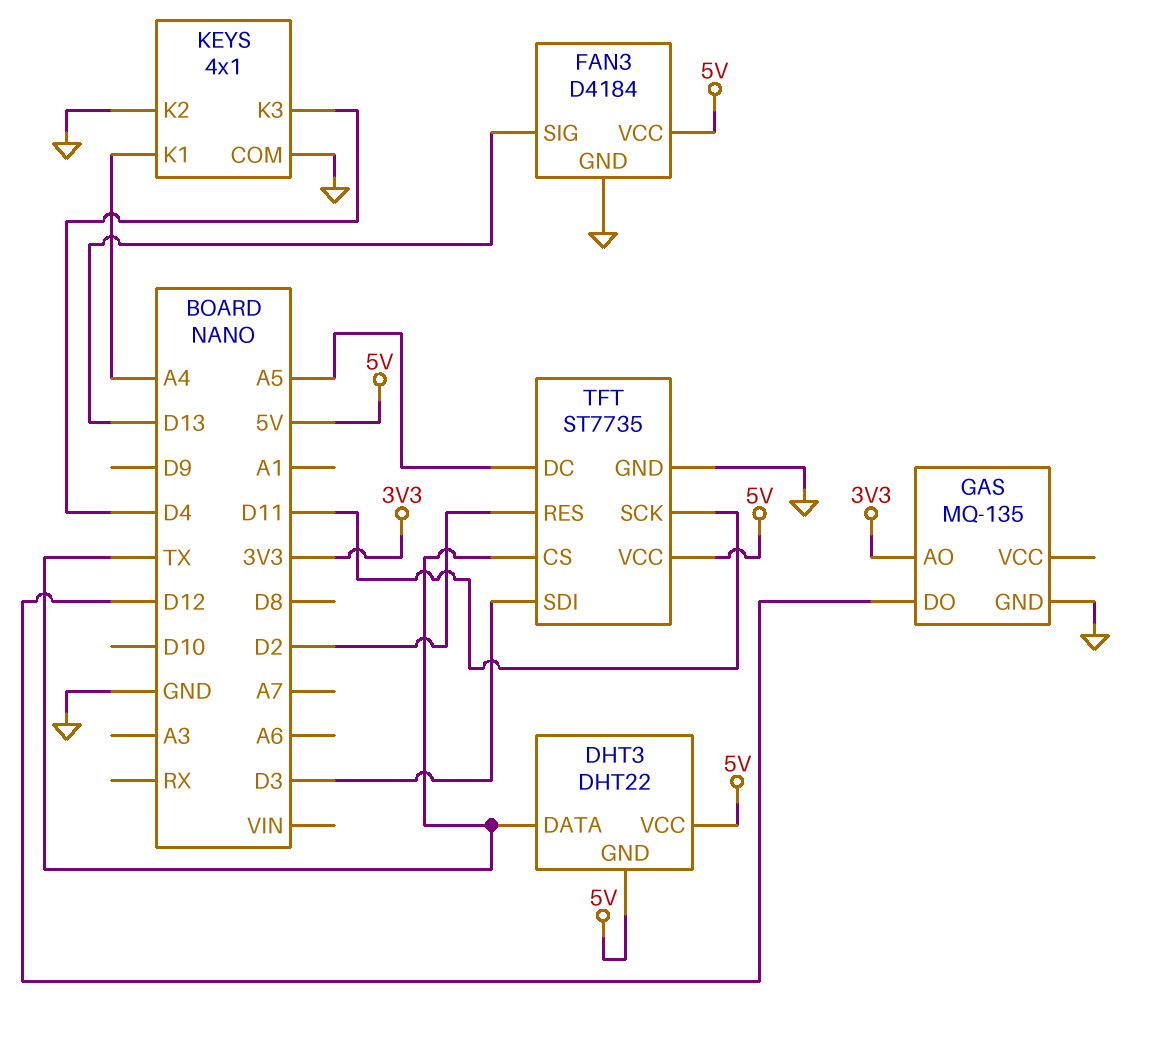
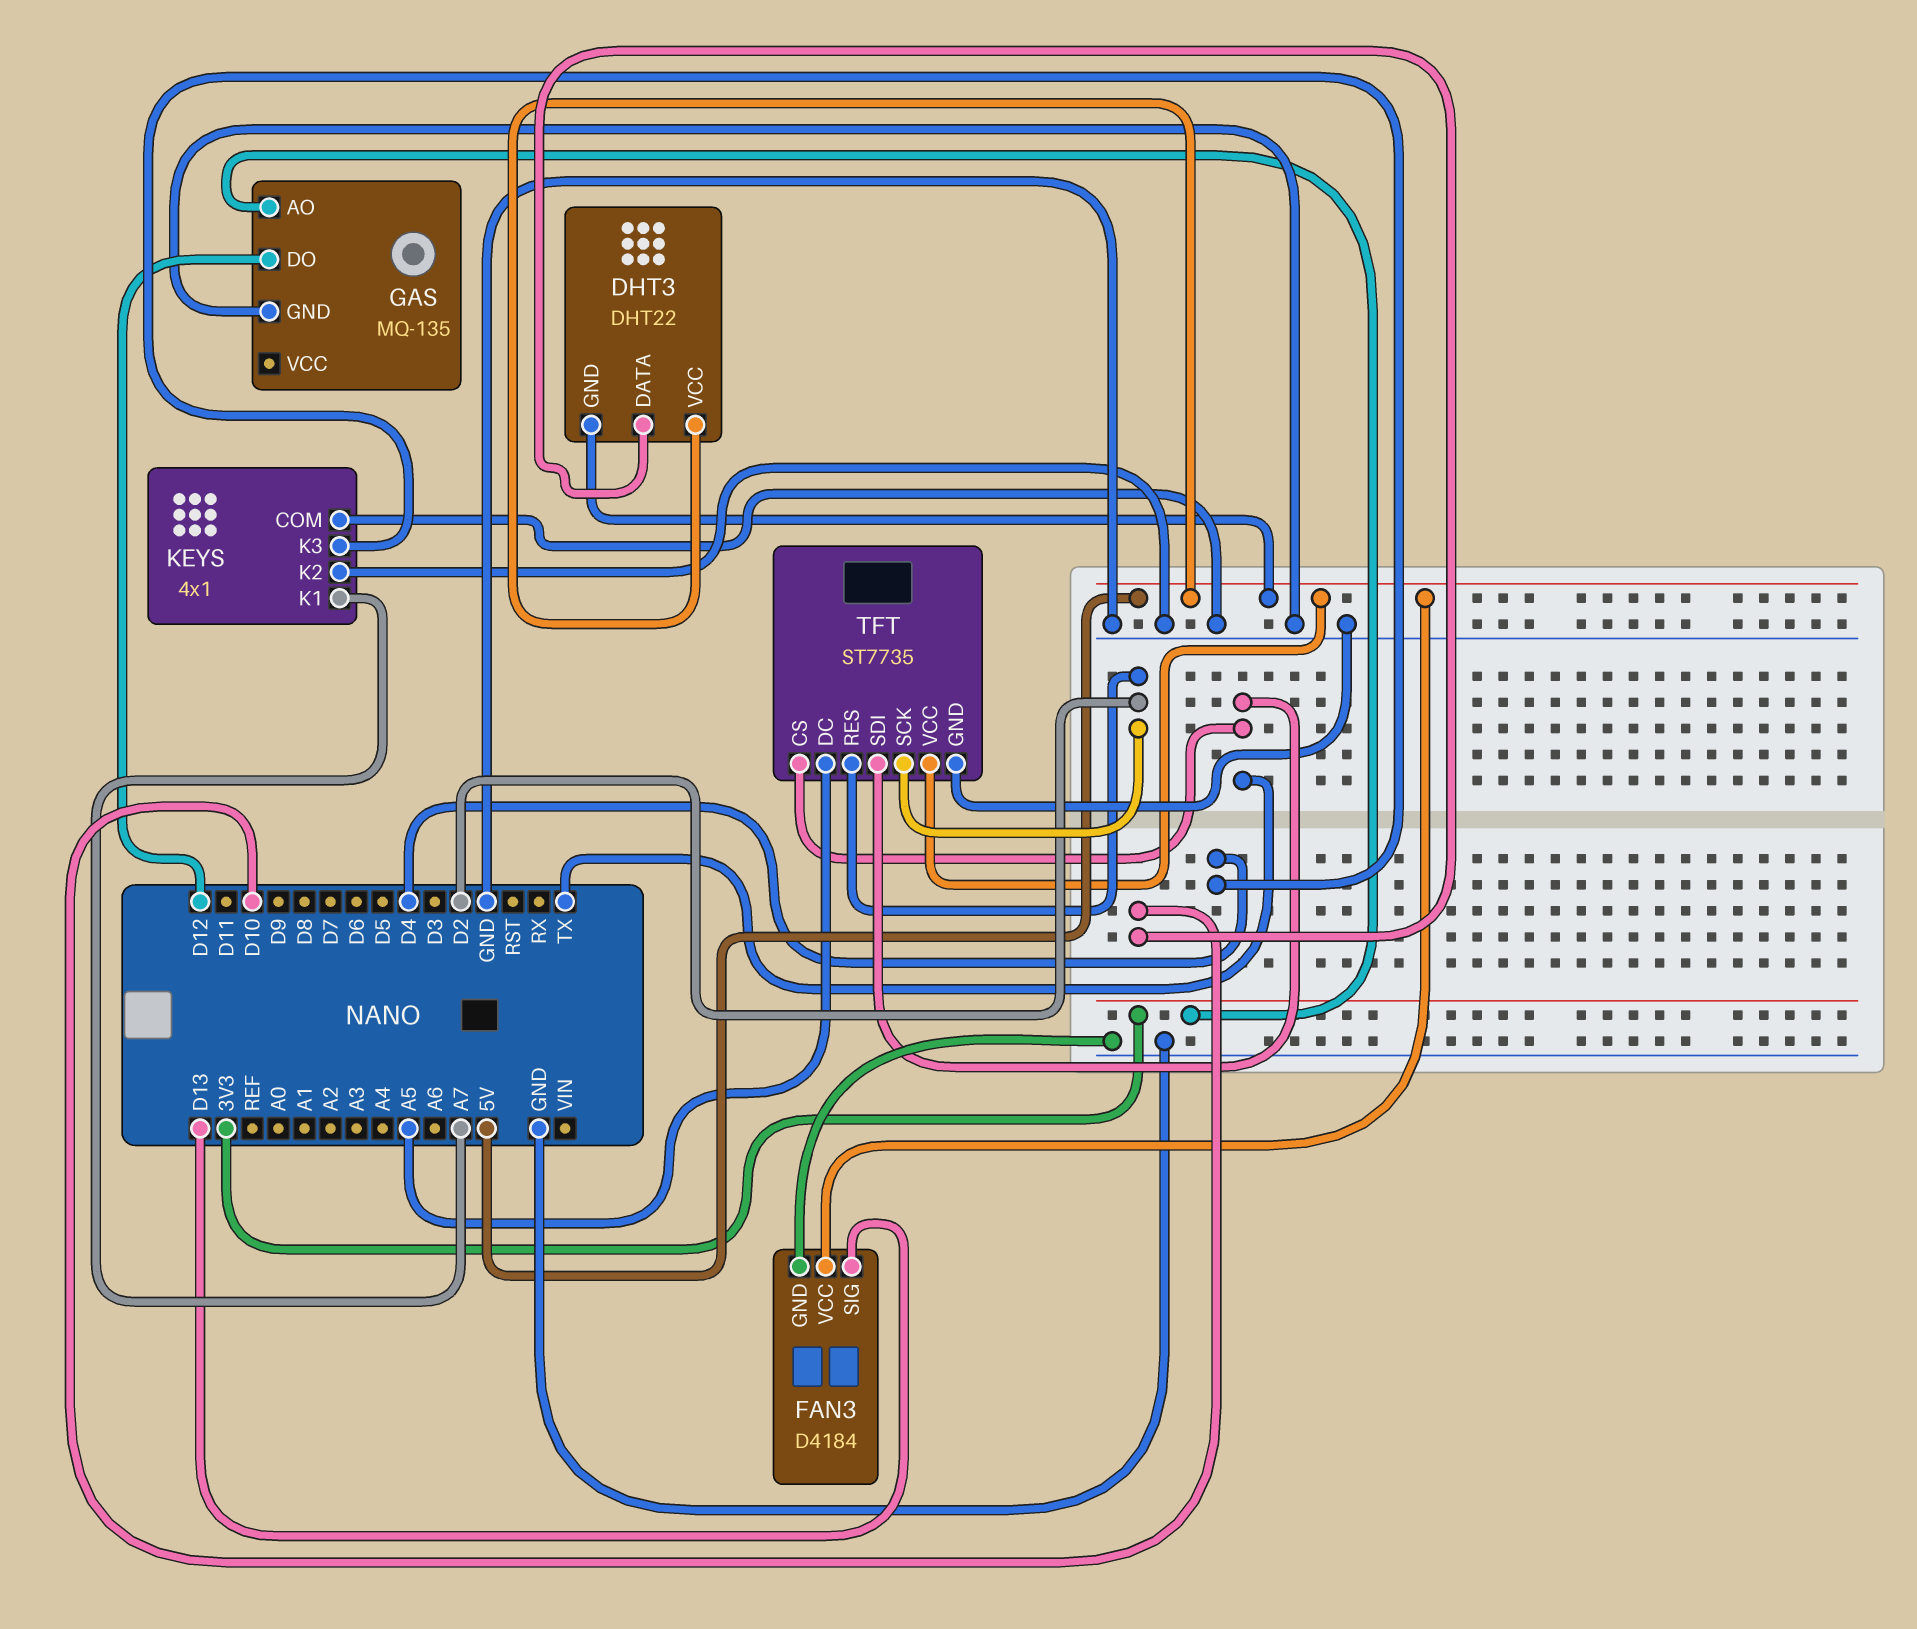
DHT3 pin DATA: TX -> D10
KEYS pin K1: A4 -> A7
TFT pin SCK: D11 -> D2
TFT pin SDI: D3 -> TX

